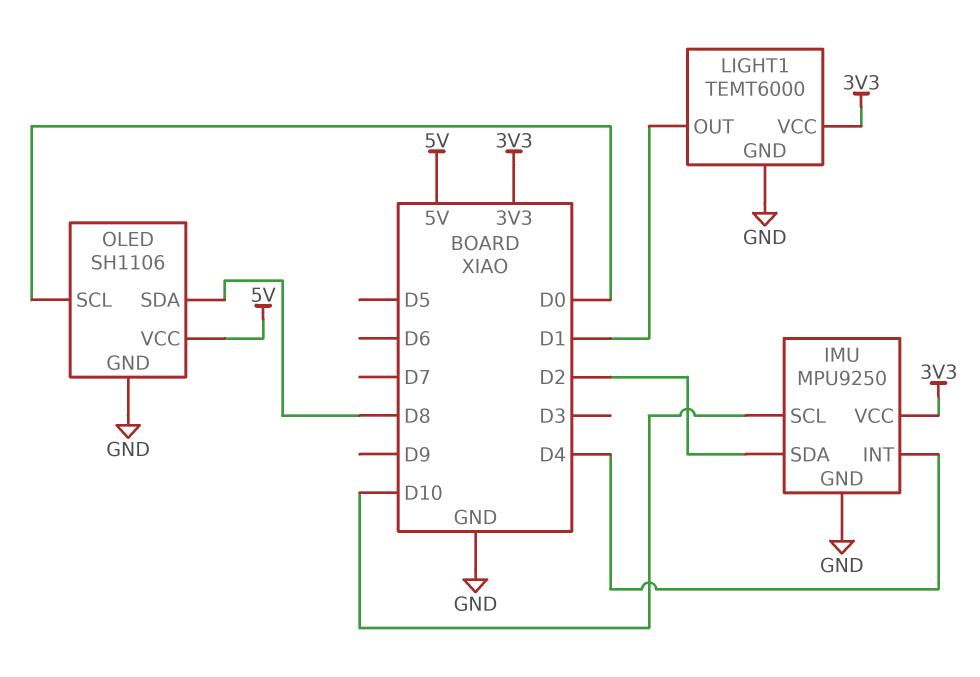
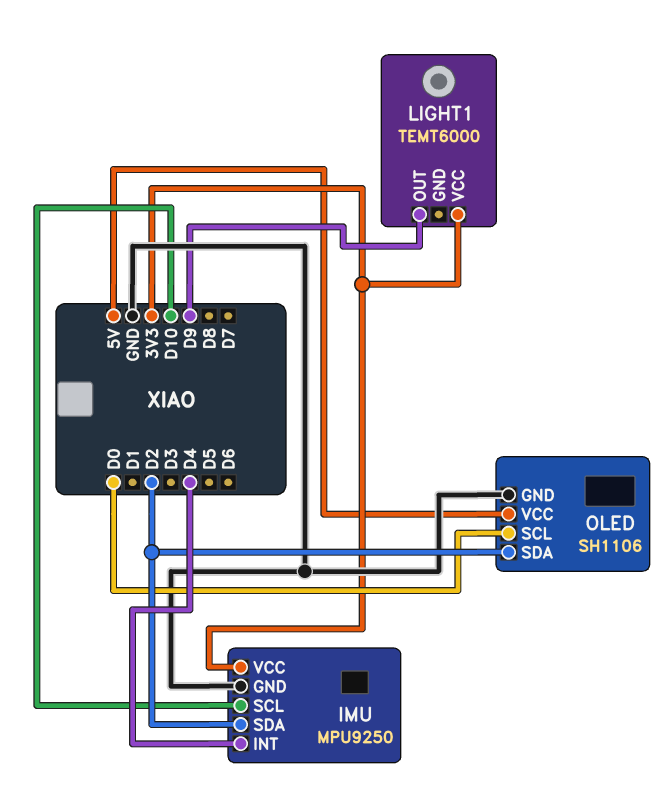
LIGHT1 pin GND: GND -> none
LIGHT1 pin OUT: D1 -> D9
OLED pin SDA: D8 -> D2

